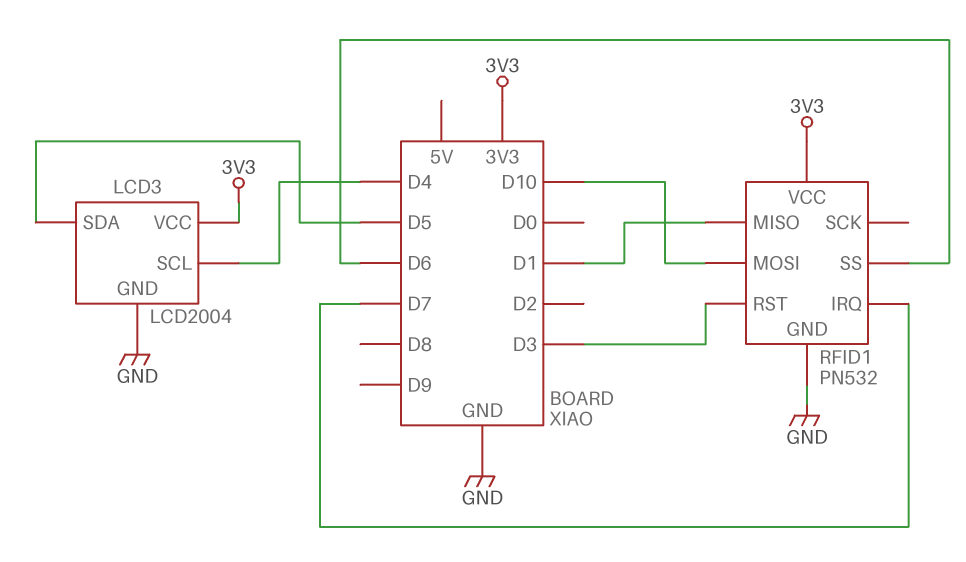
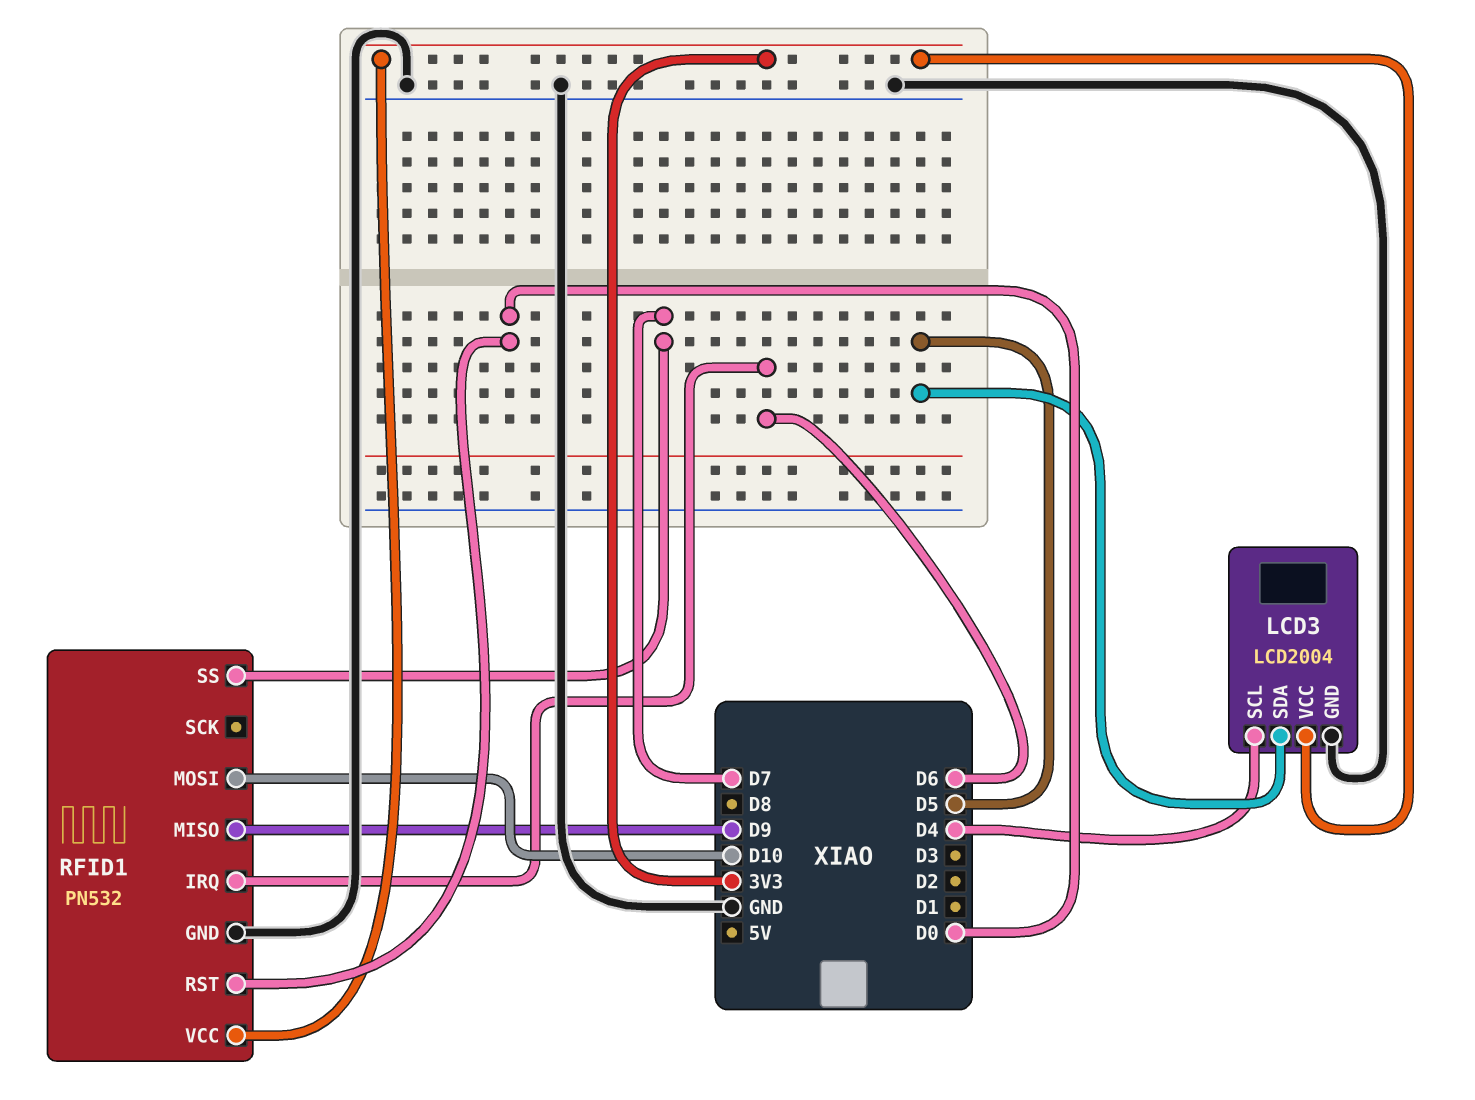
RFID1 pin IRQ: D7 -> D6
RFID1 pin MISO: D1 -> D9
RFID1 pin RST: D3 -> D0
RFID1 pin SS: D6 -> D7

